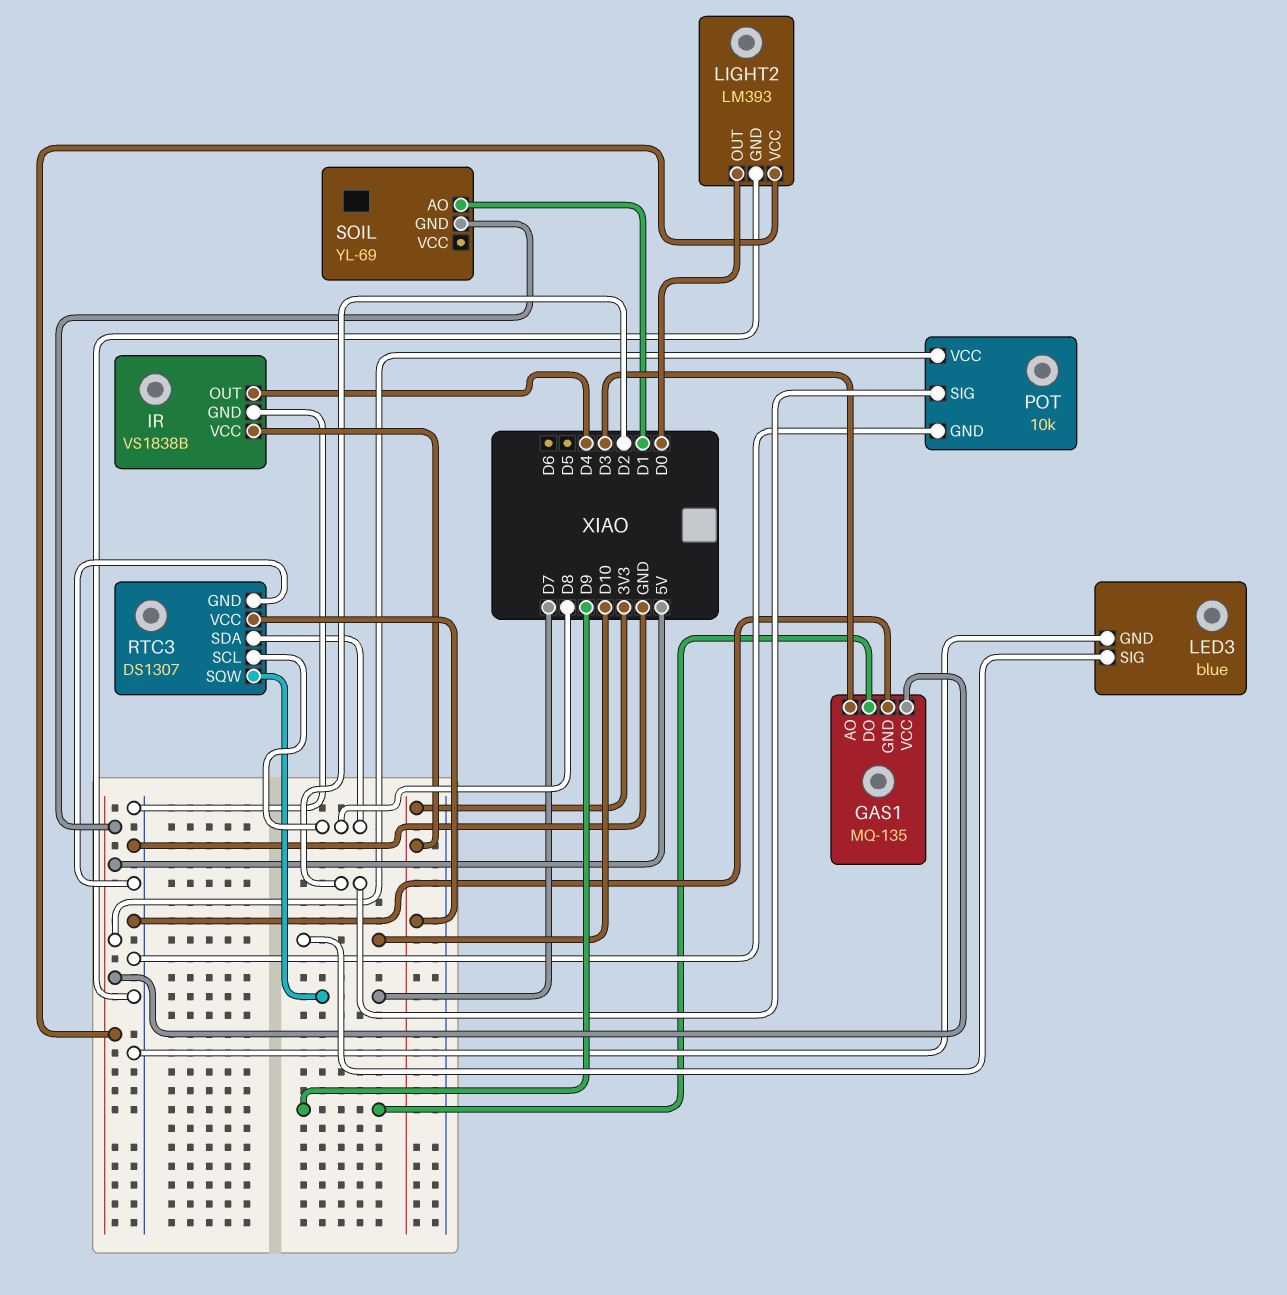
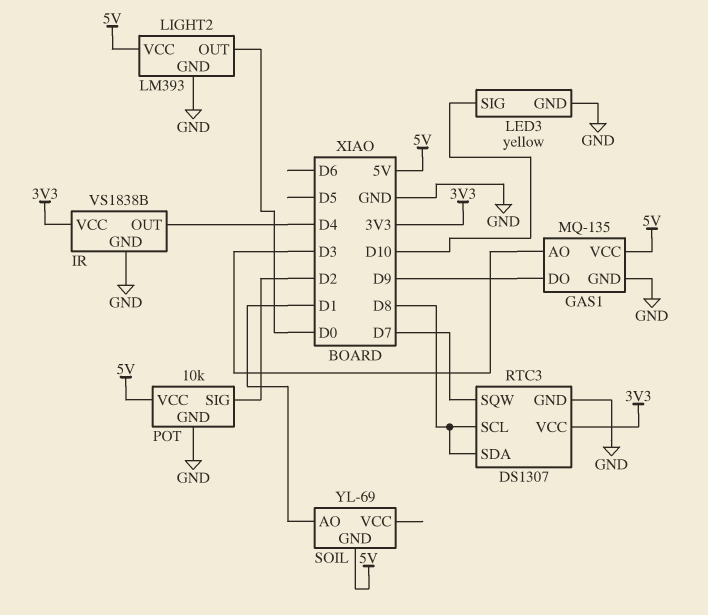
LED3: blue -> yellow

